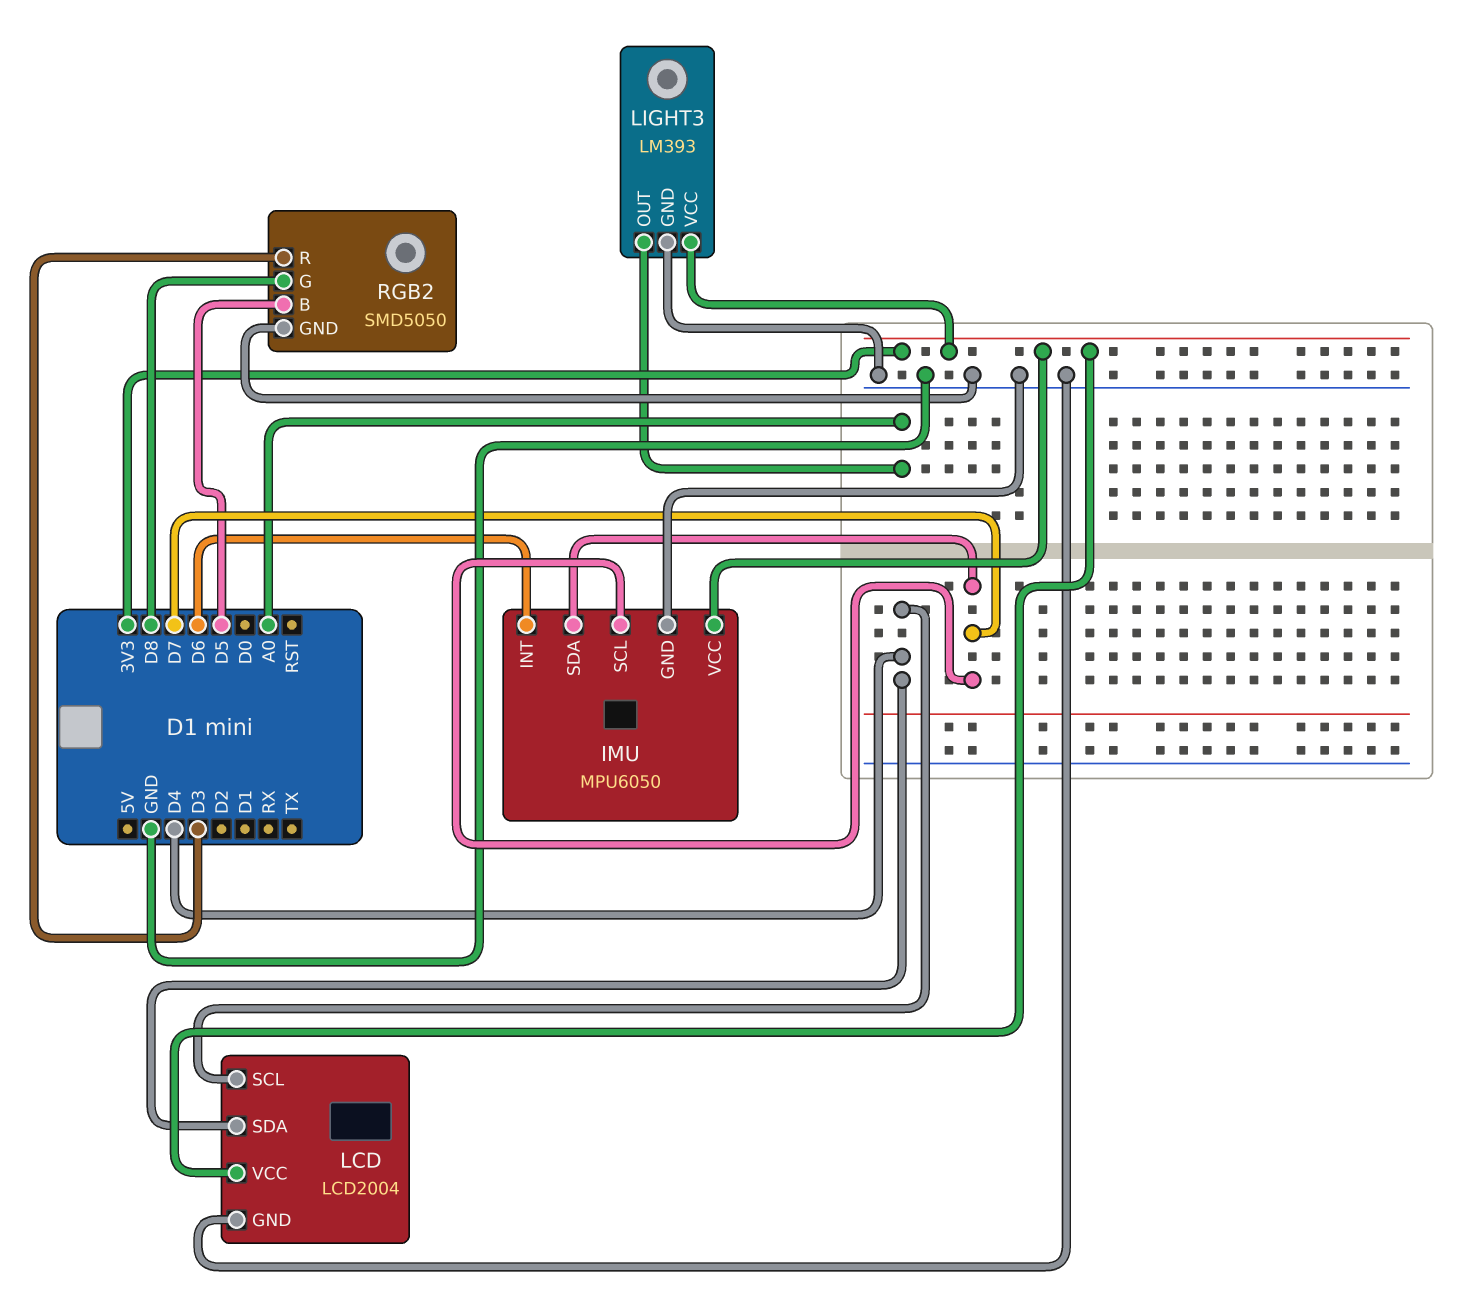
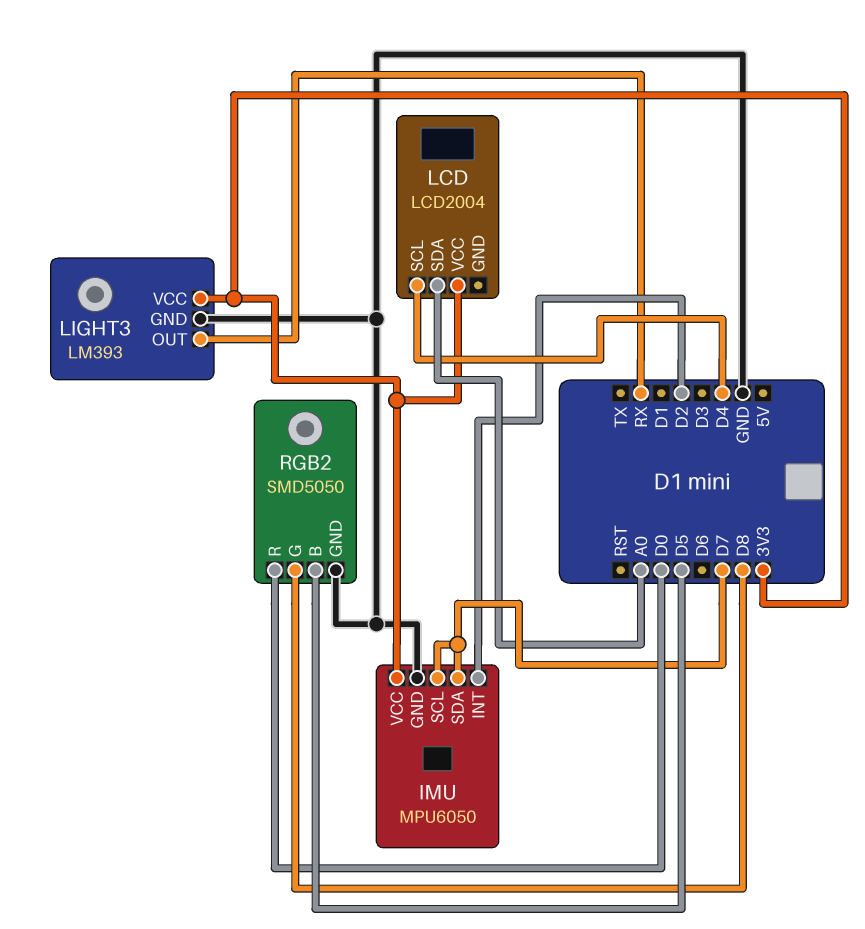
IMU pin INT: D6 -> D2
LCD pin GND: GND -> none
LCD pin SDA: D4 -> A0
LIGHT3 pin OUT: A0 -> RX
RGB2 pin R: D3 -> D0

